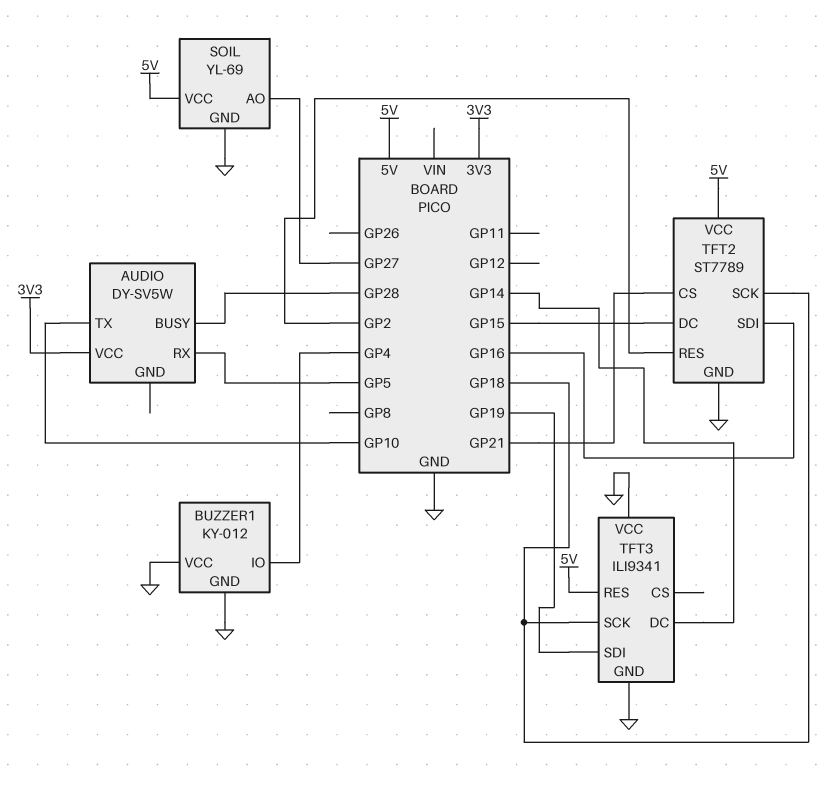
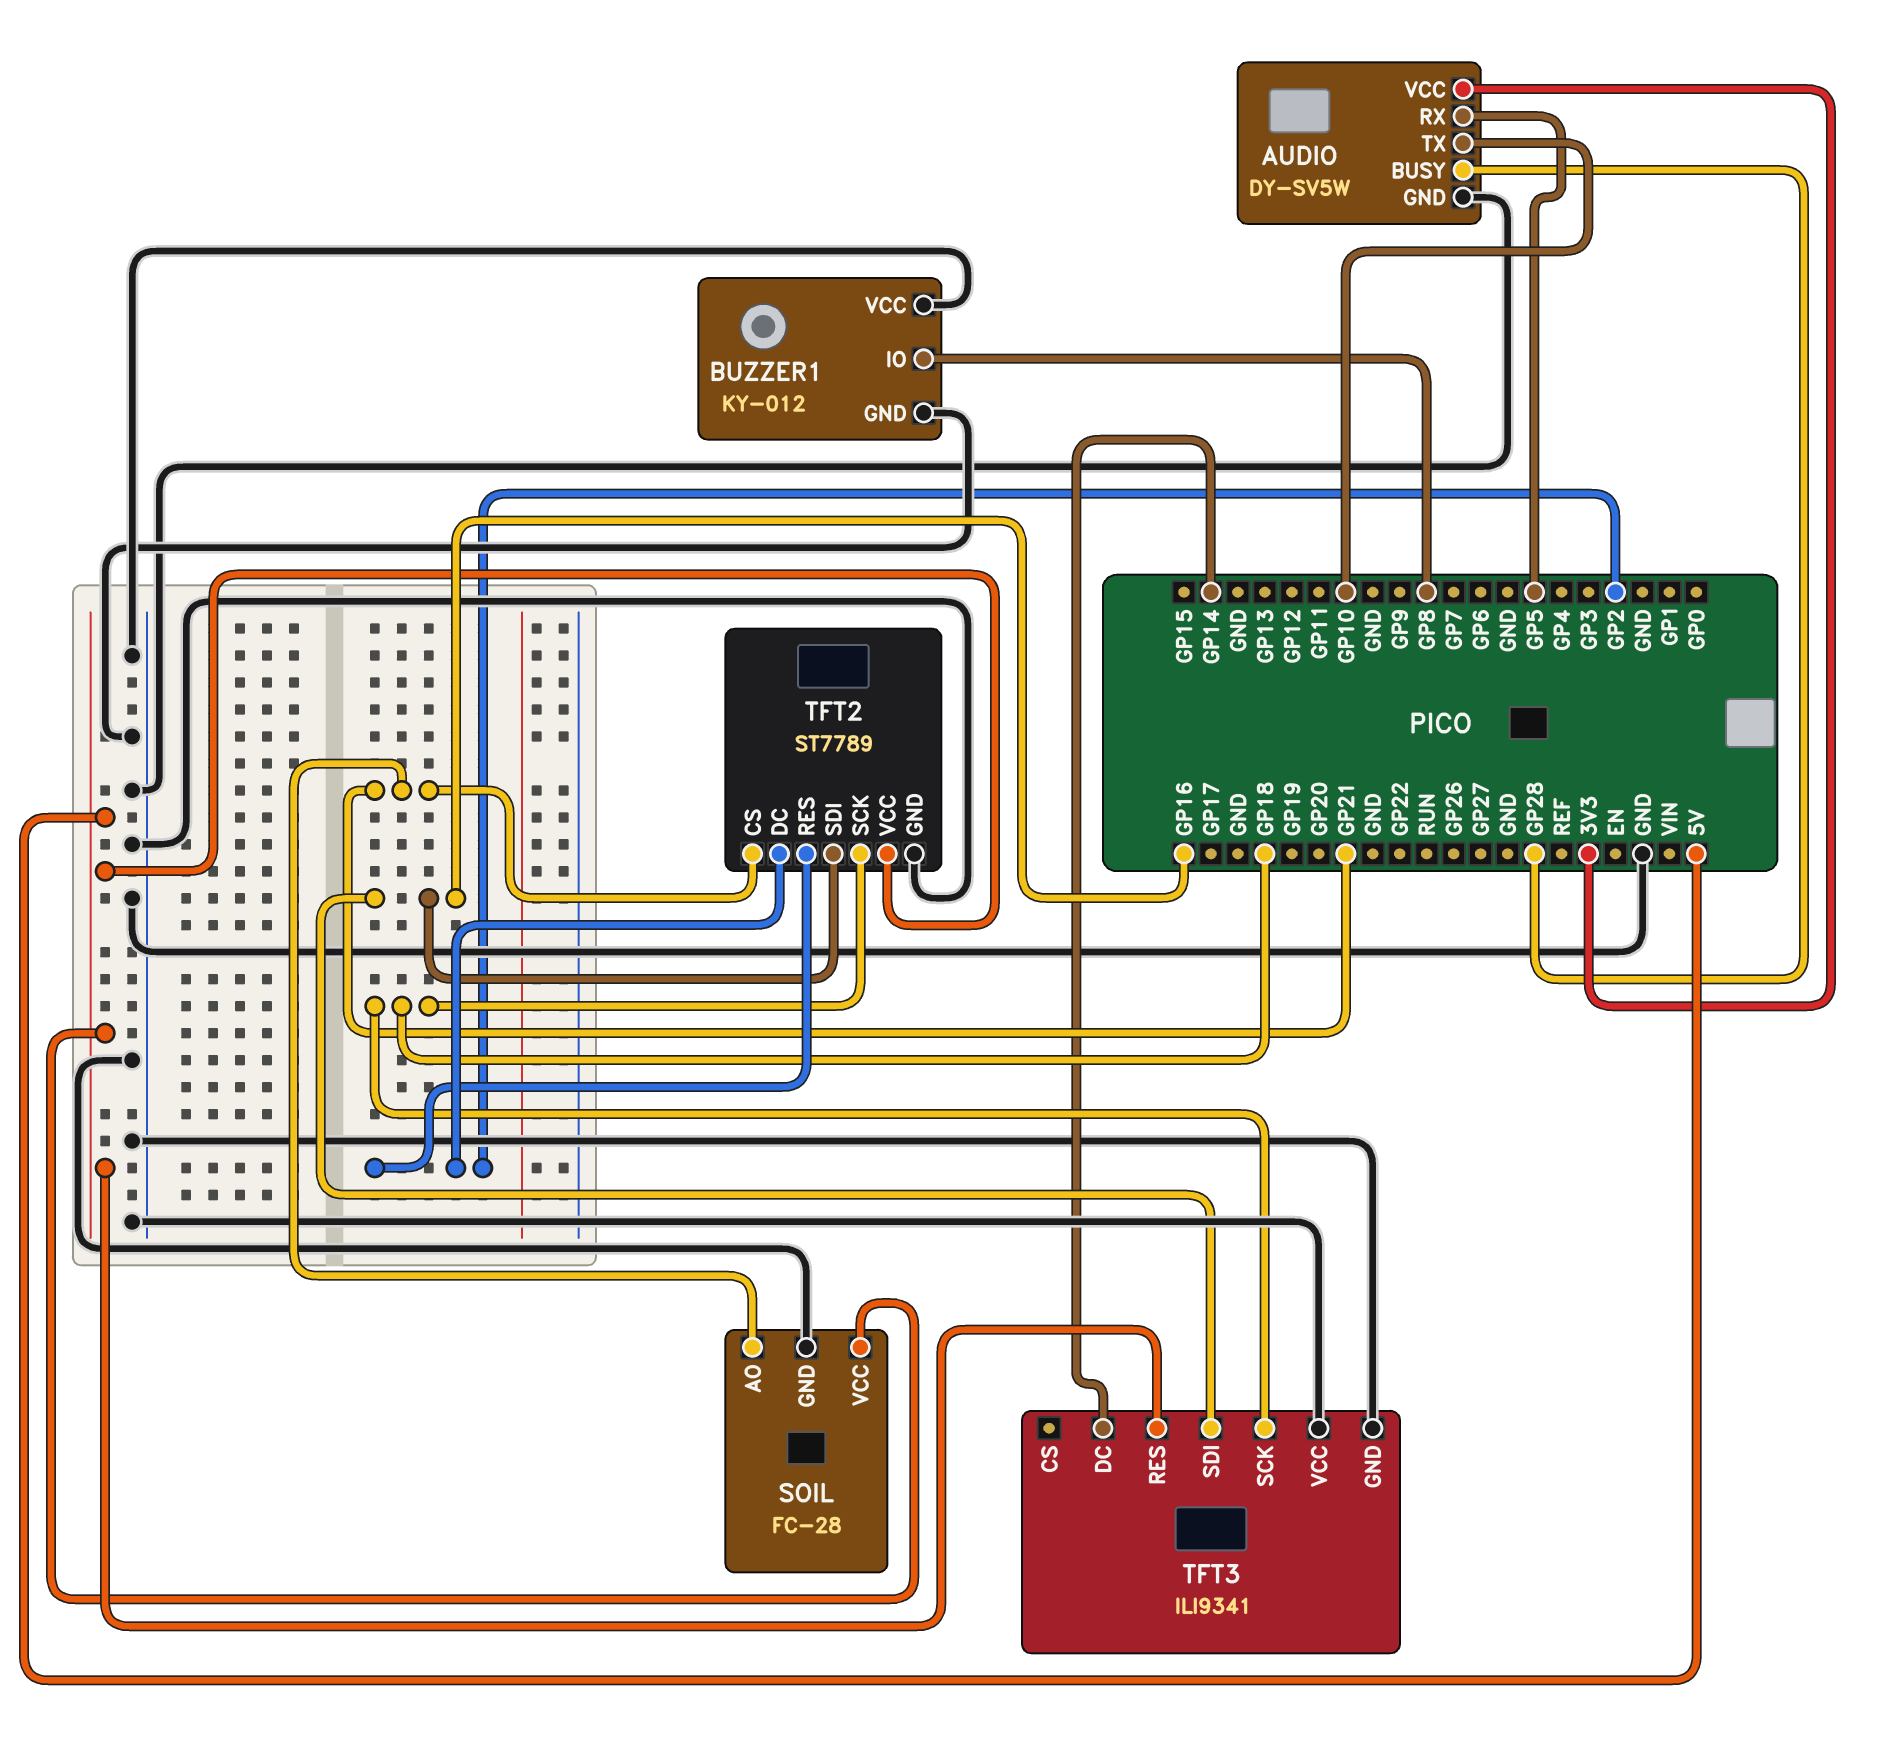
AUDIO pin GND: none -> GND
BUZZER1 pin IO: GP4 -> GP8
SOIL: YL-69 -> FC-28
SOIL pin AO: GP27 -> GP21
TFT2 pin DC: GP15 -> GP2
TFT3 pin SDI: GP19 -> GP16

